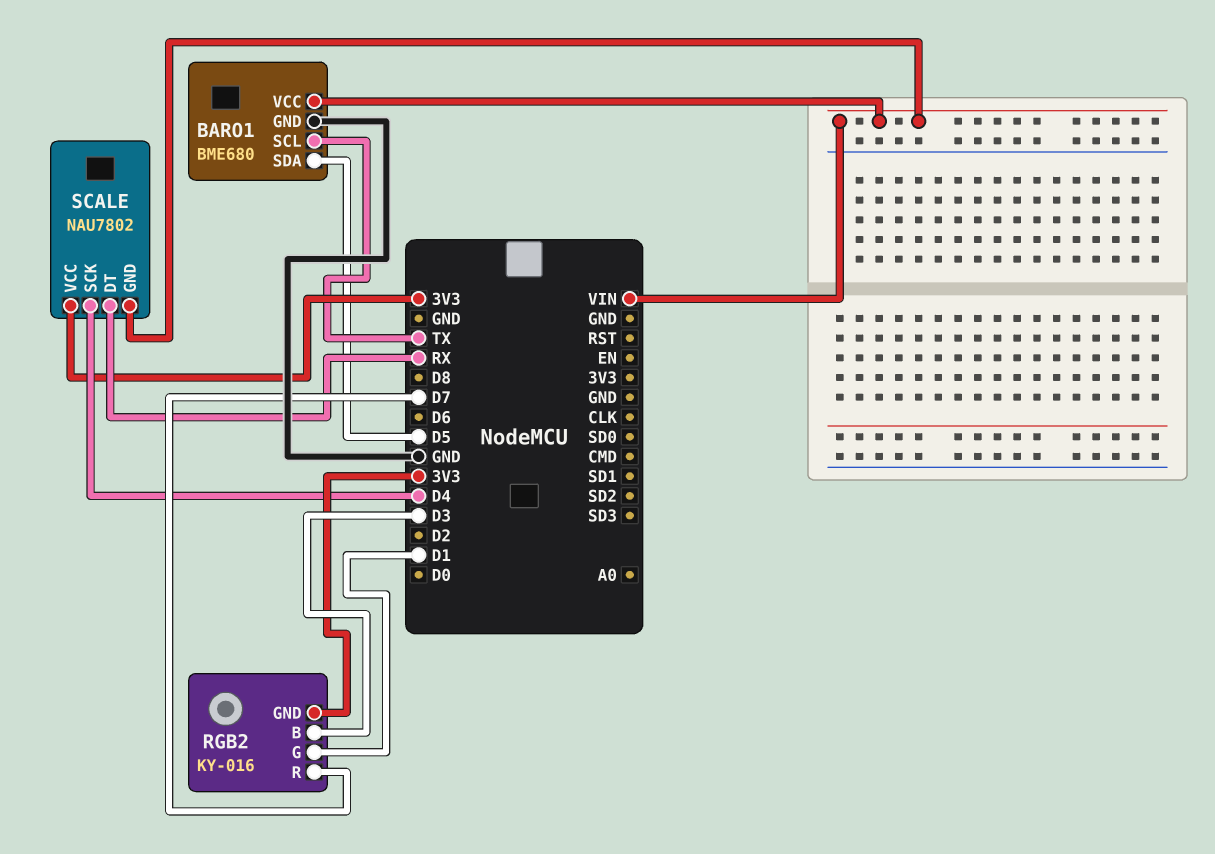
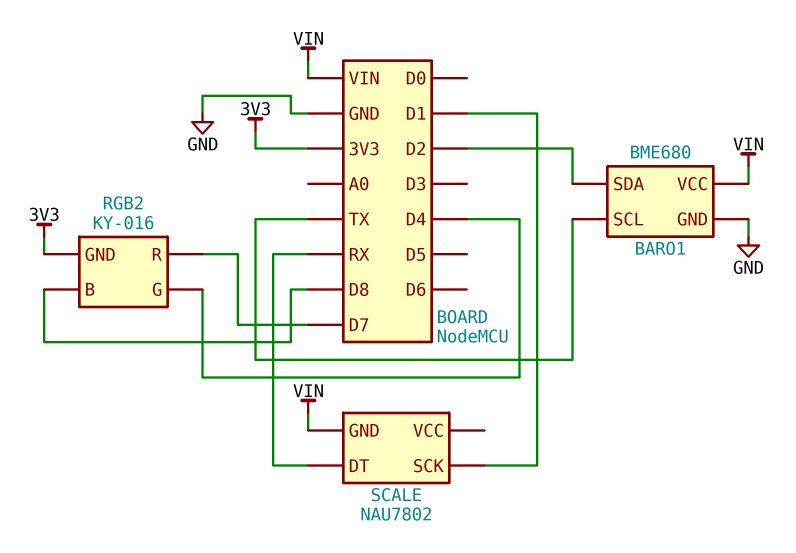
BARO1 pin SDA: D5 -> D2
RGB2 pin B: D3 -> D8
RGB2 pin G: D1 -> D4
SCALE pin SCK: D4 -> D1
SCALE pin VCC: 3V3 -> none

